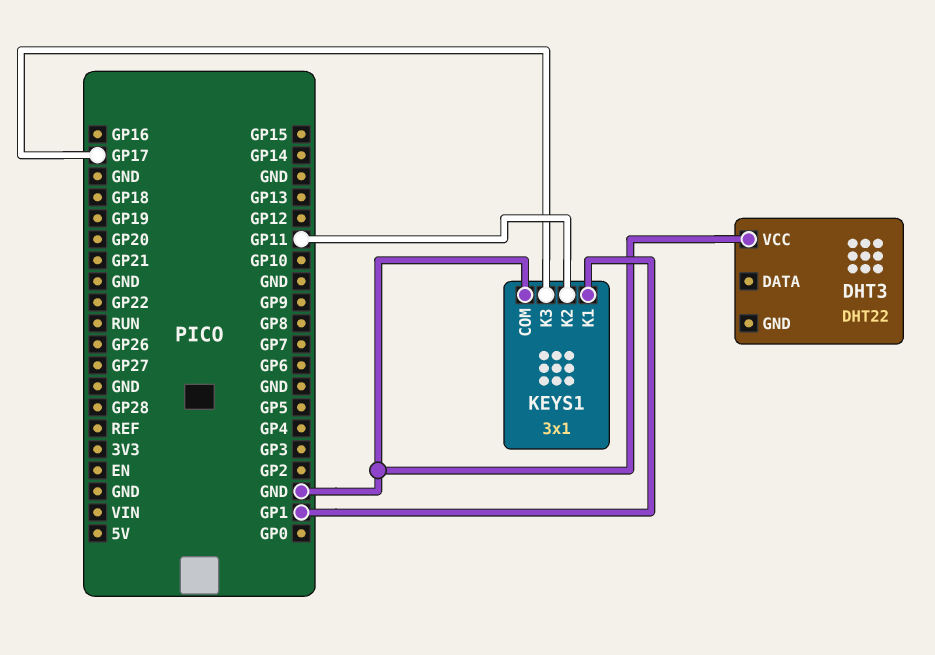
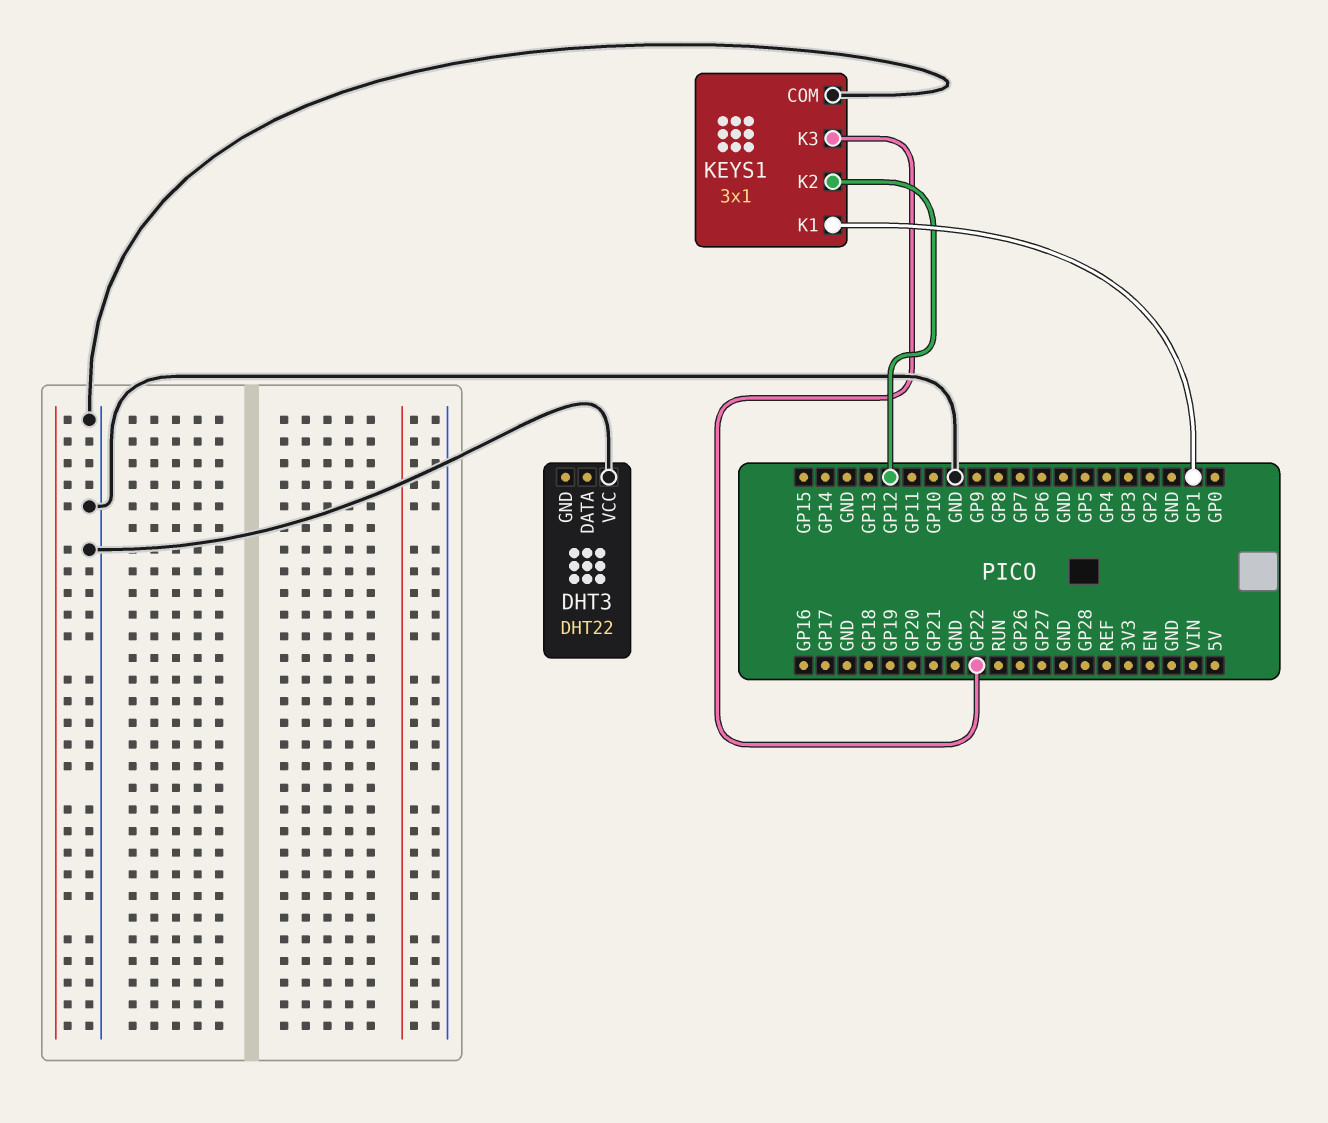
KEYS1 pin K2: GP11 -> GP12
KEYS1 pin K3: GP17 -> GP22

